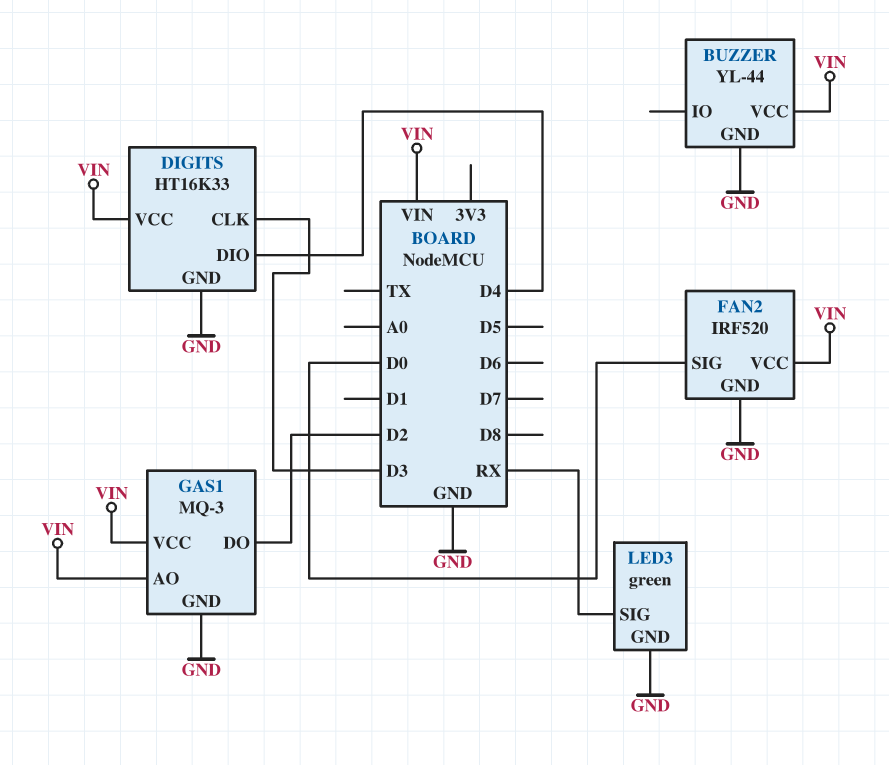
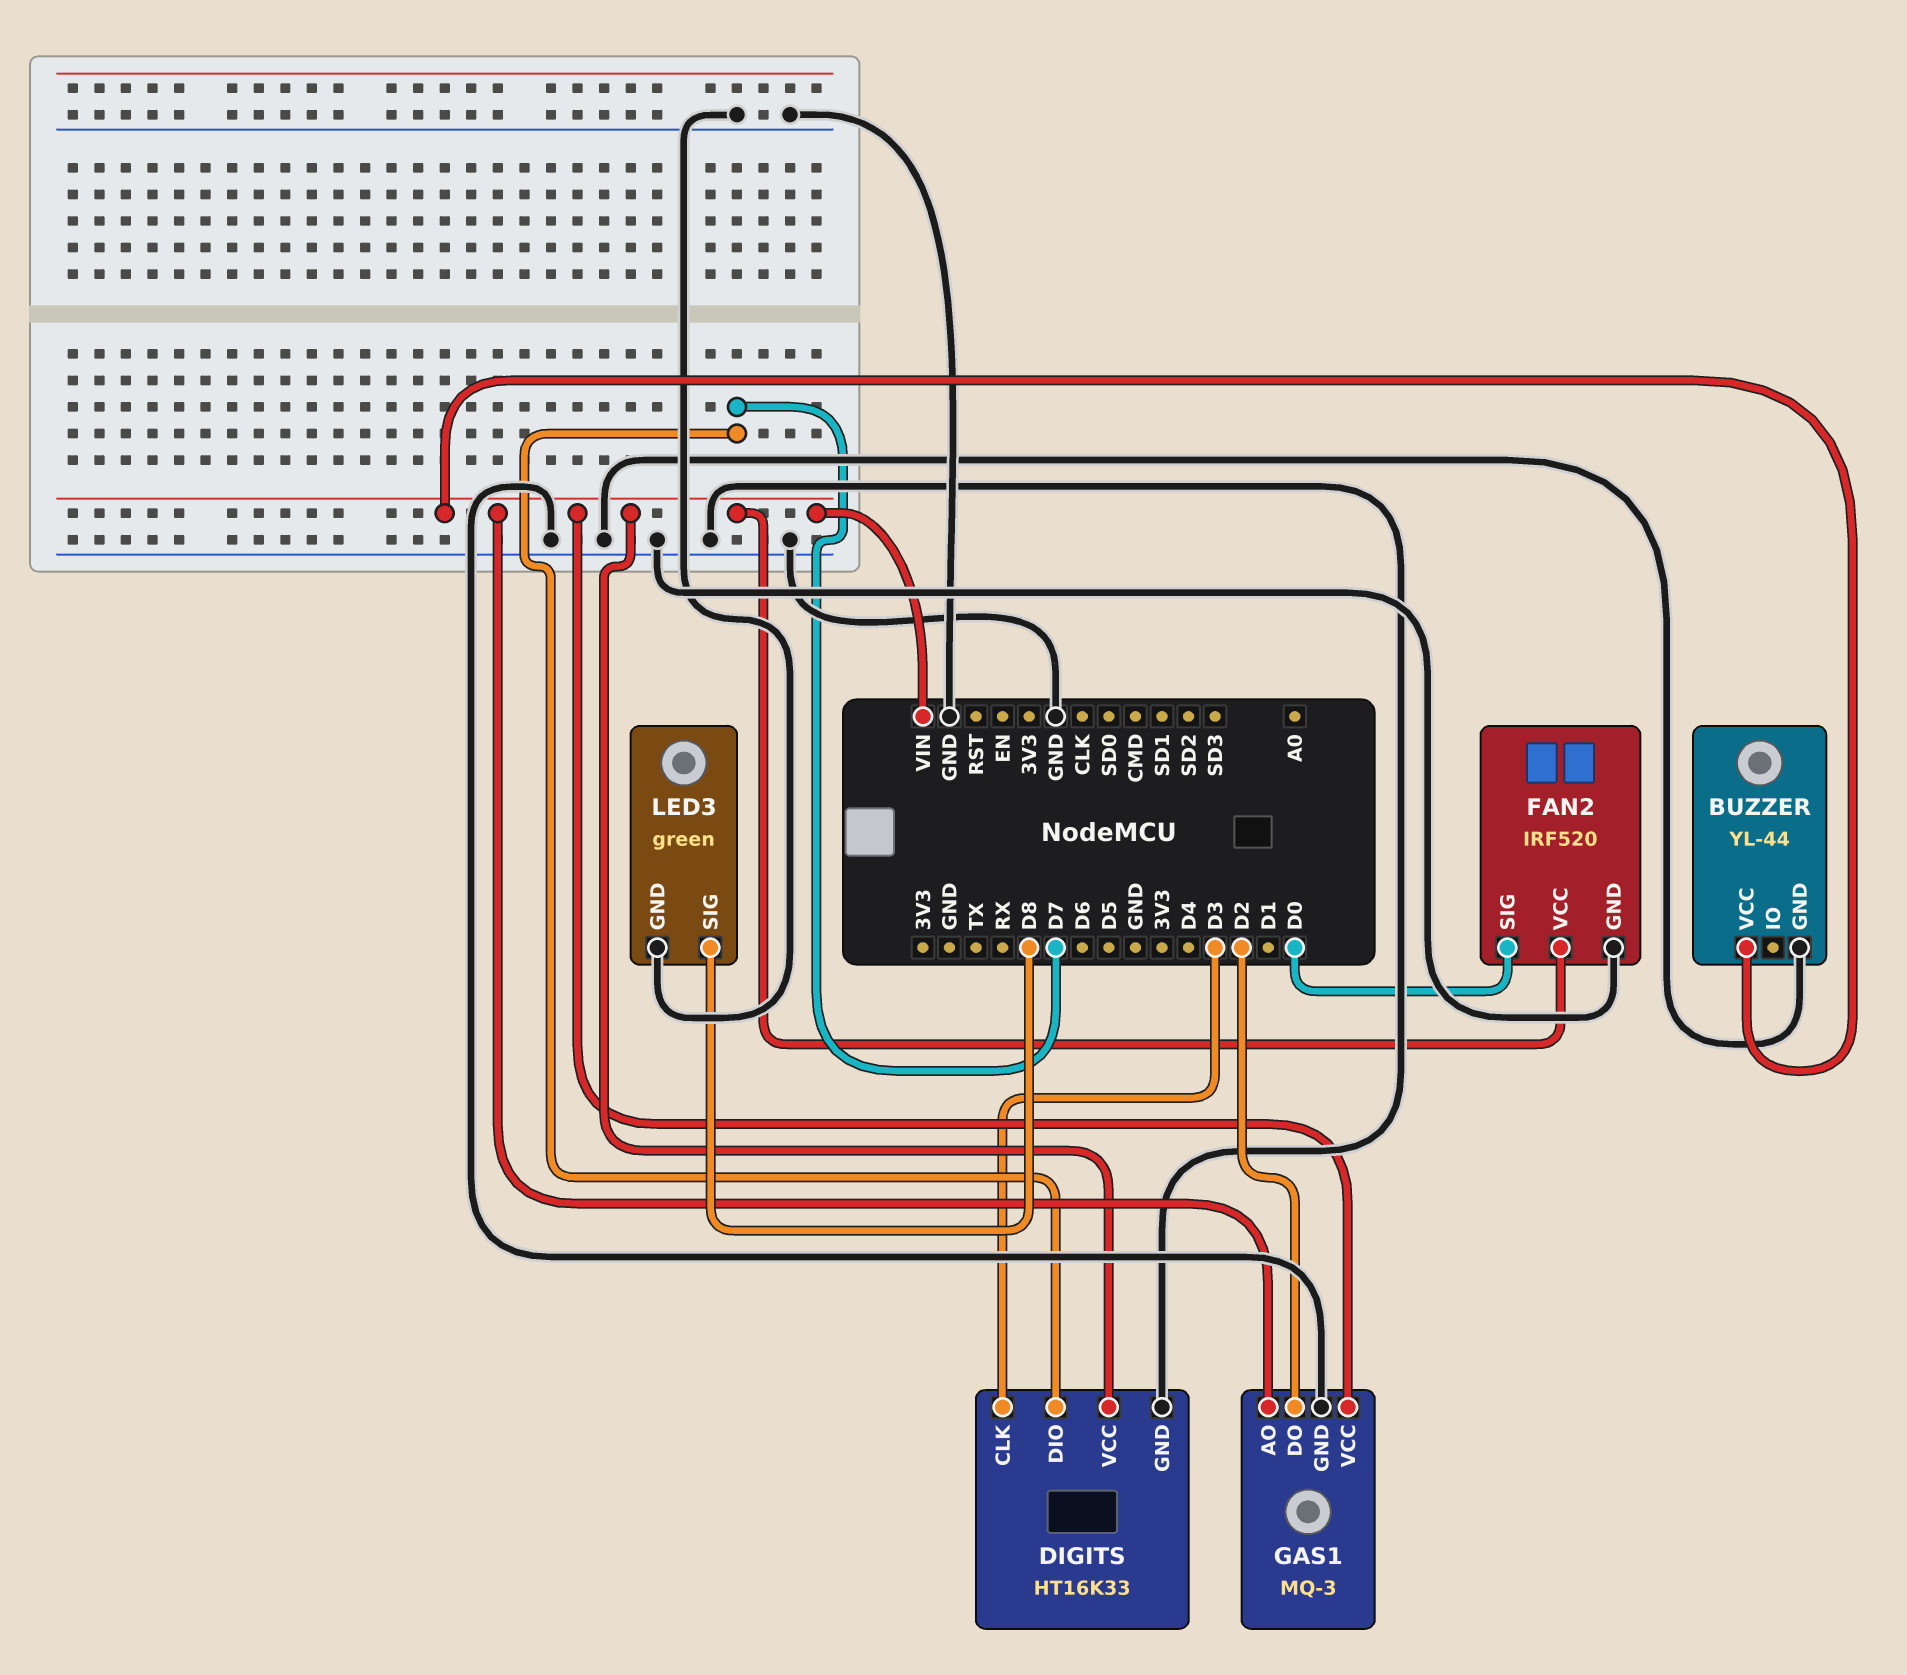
DIGITS pin DIO: D4 -> D7
LED3 pin SIG: RX -> D8

